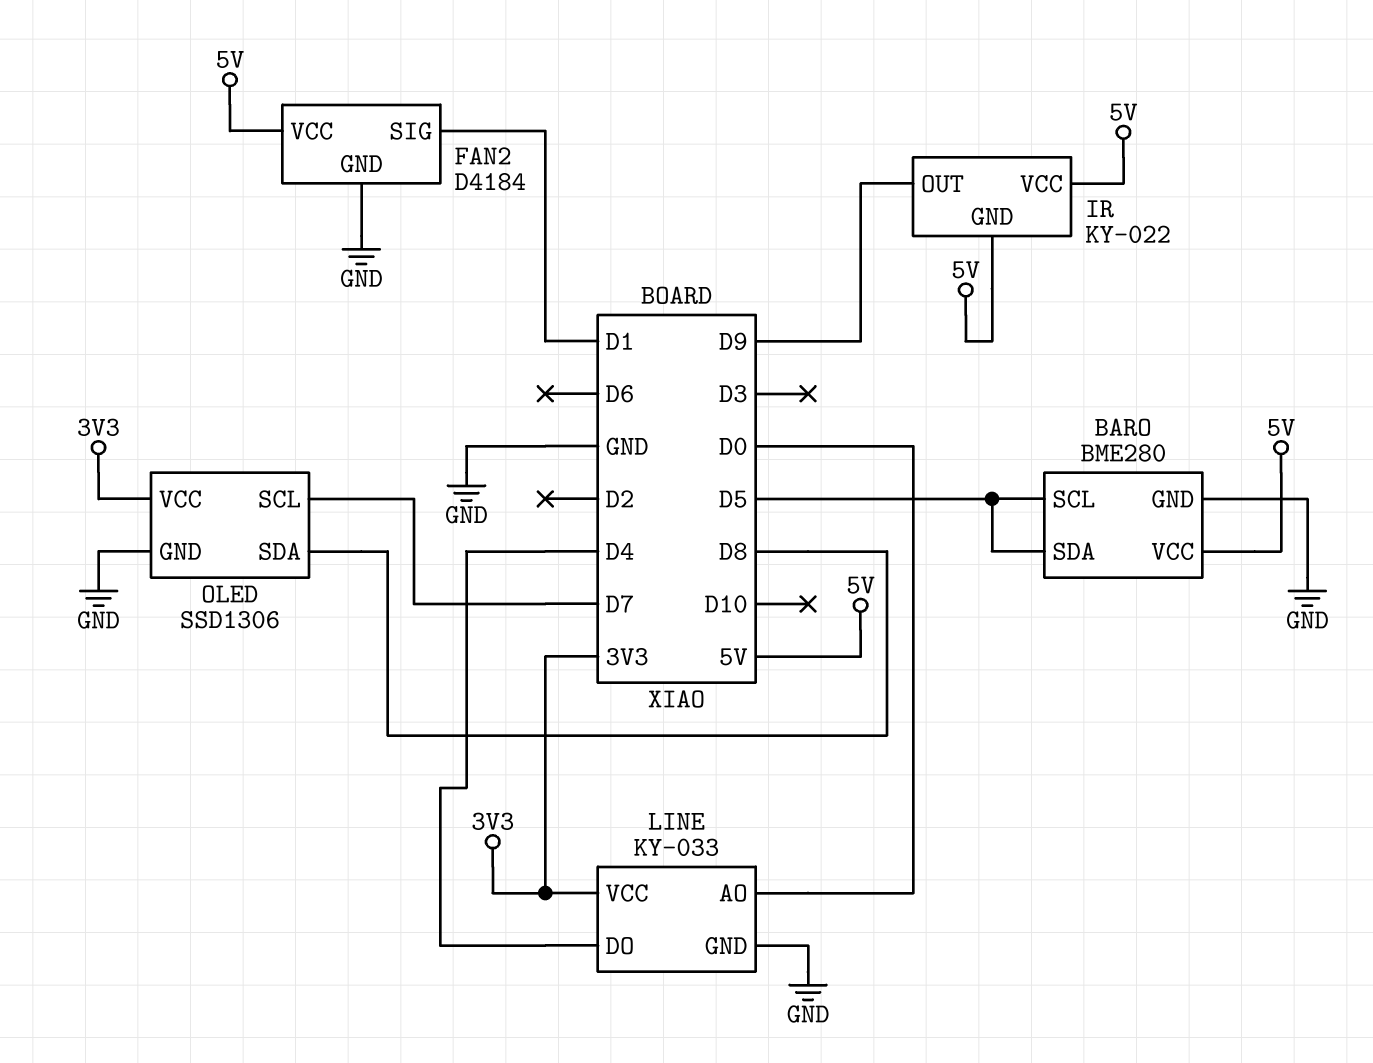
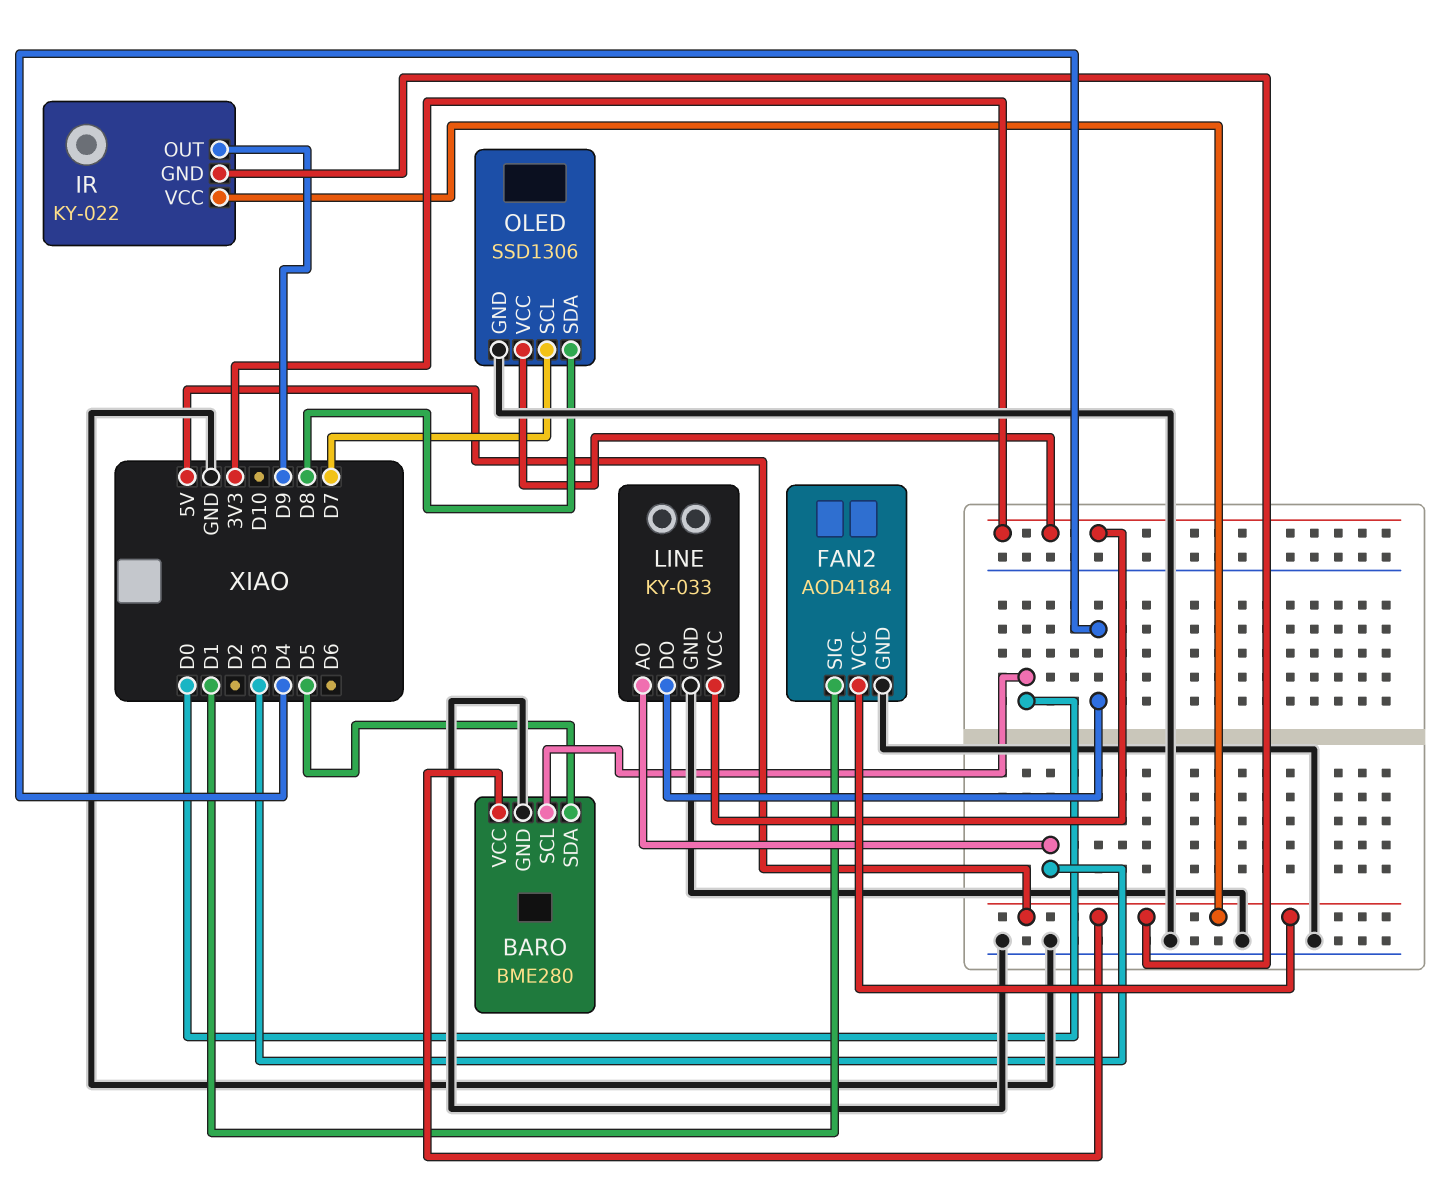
BARO pin SCL: D5 -> D0
FAN2: D4184 -> AOD4184
LINE pin AO: D0 -> D3

